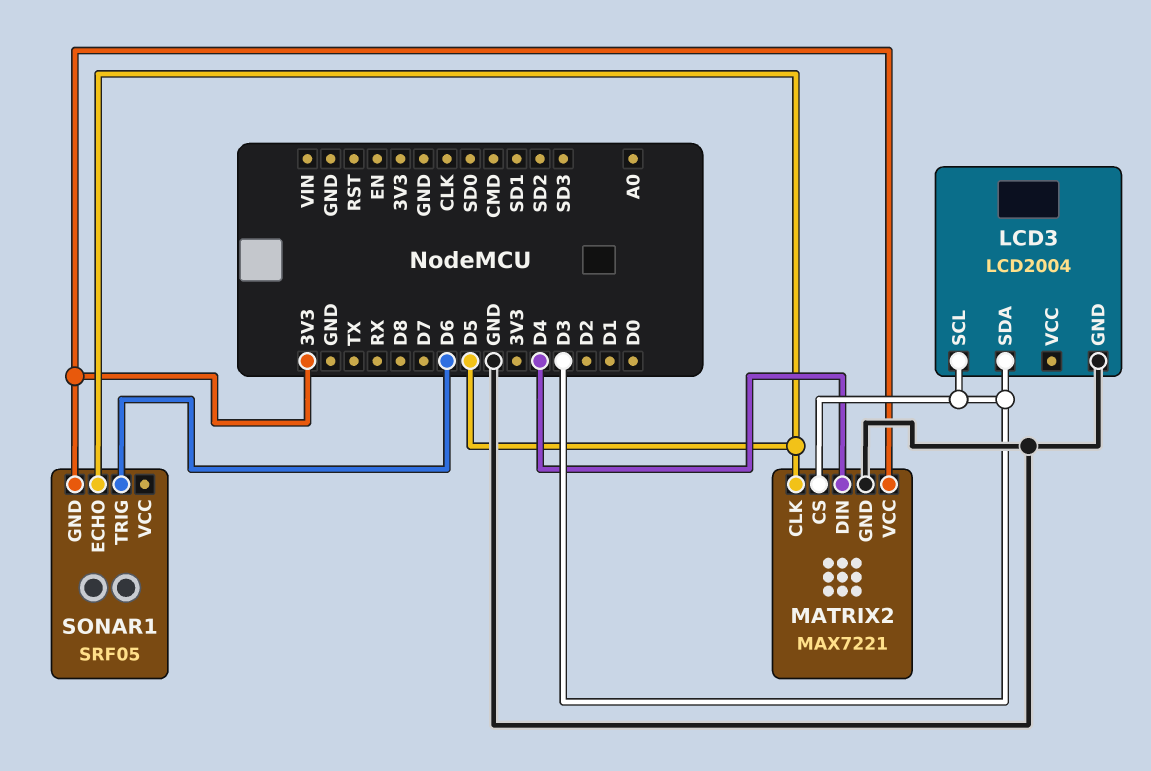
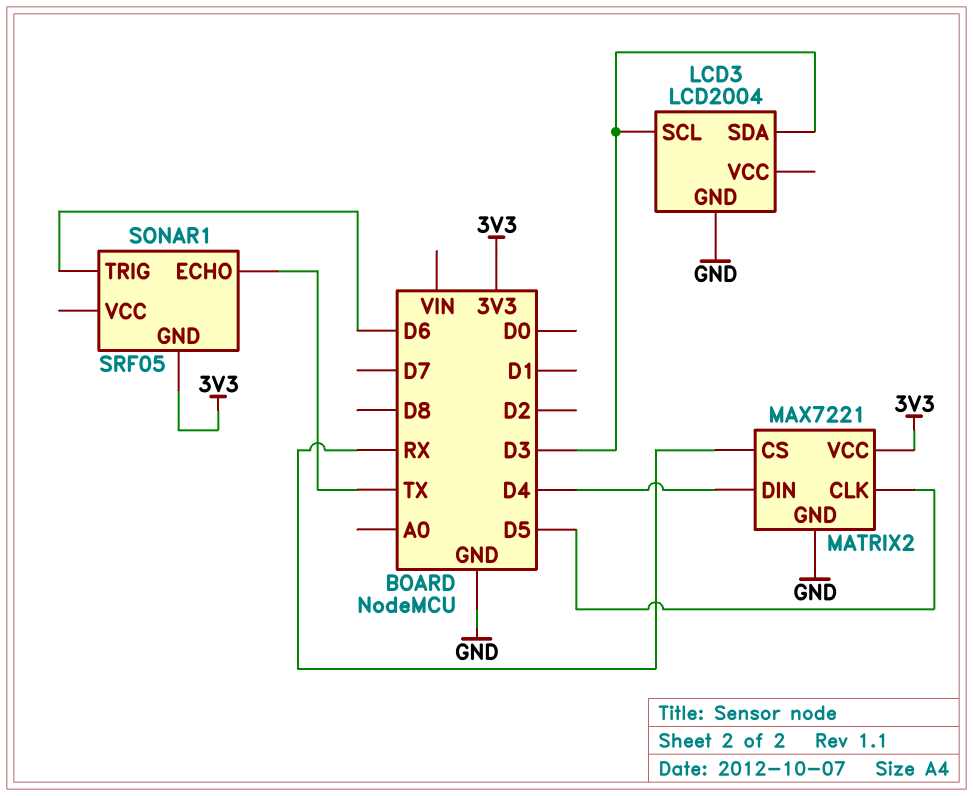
MATRIX2 pin CS: D3 -> RX
SONAR1 pin ECHO: D5 -> TX

